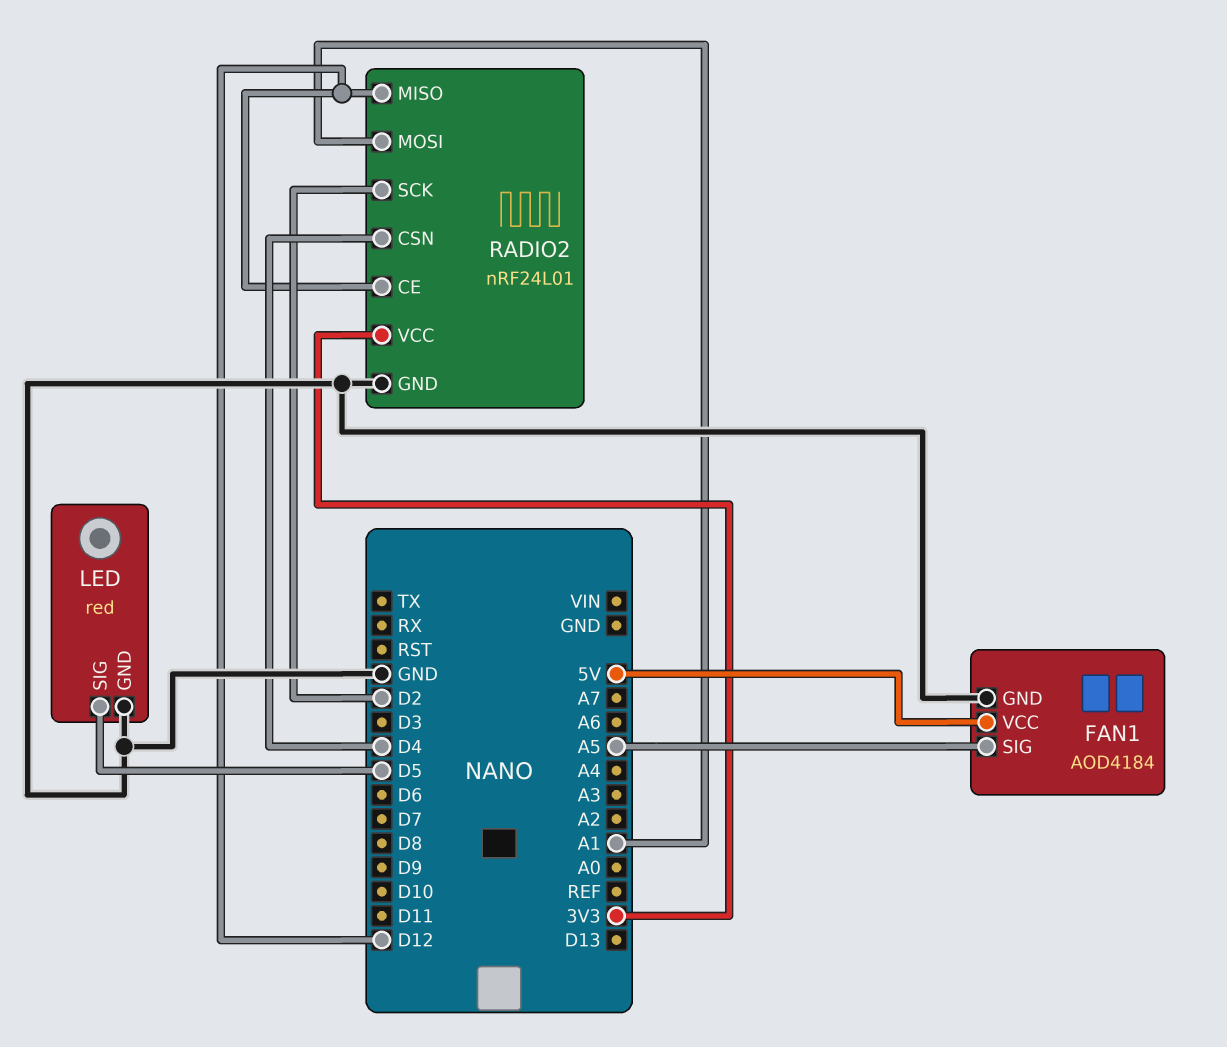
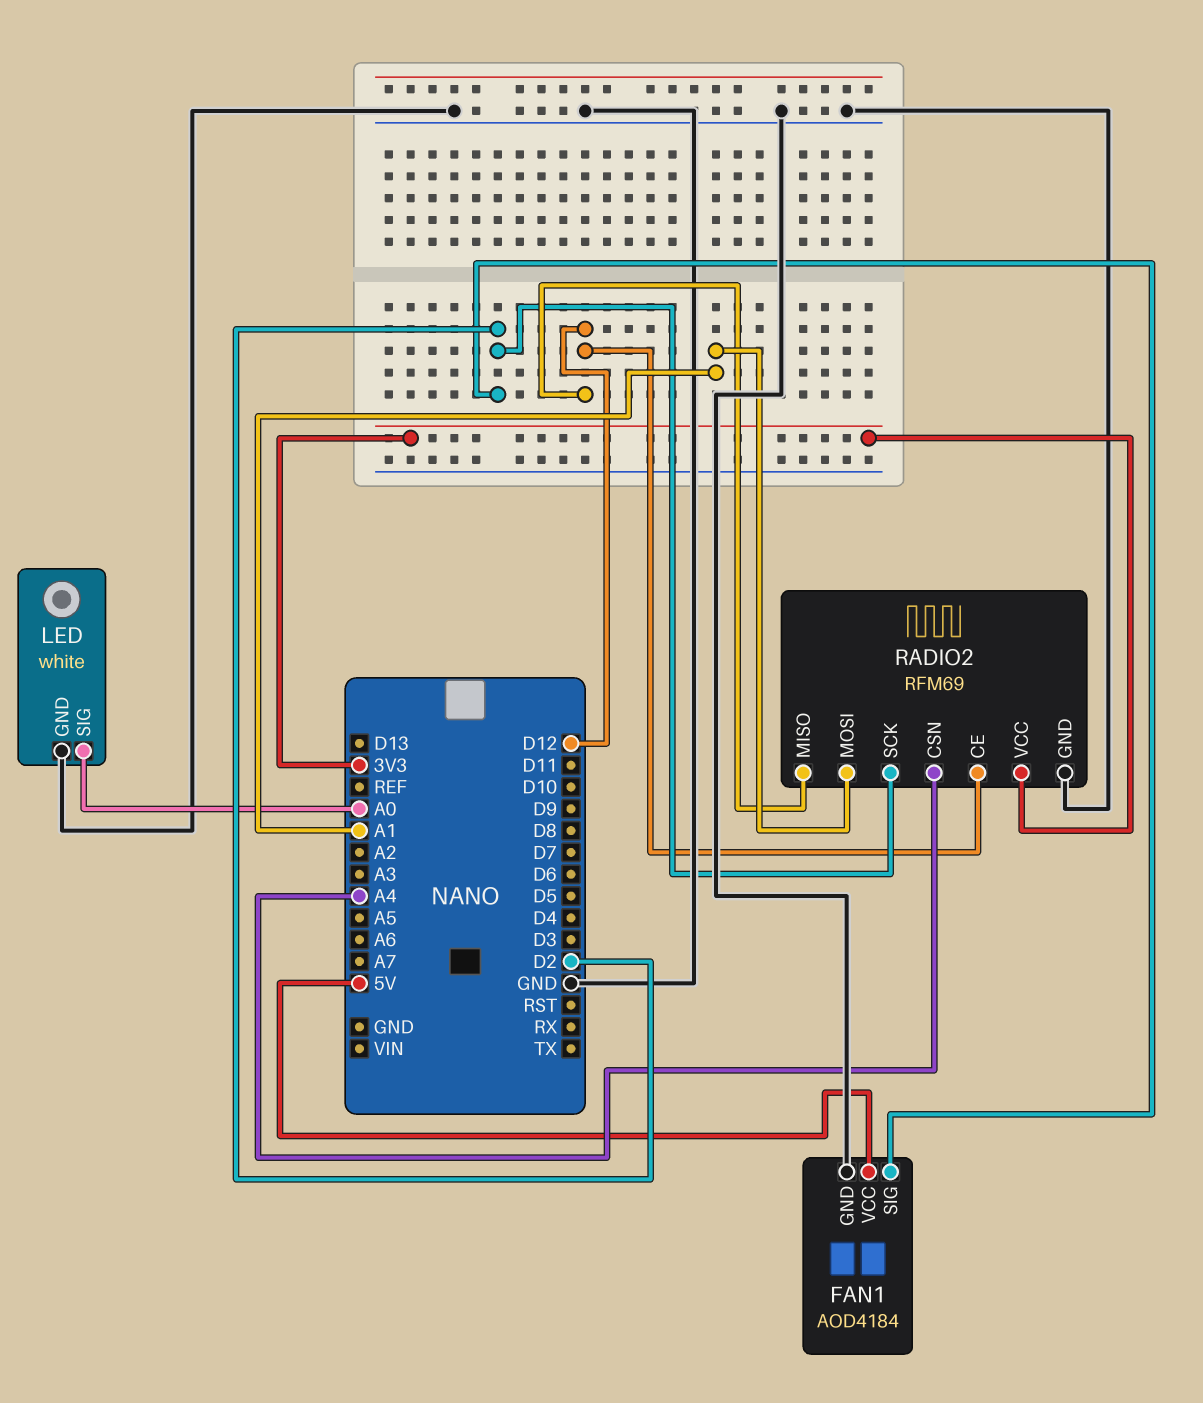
FAN1 pin SIG: A5 -> D2
LED: red -> white
LED pin SIG: D5 -> A0
RADIO2: nRF24L01 -> RFM69
RADIO2 pin CSN: D4 -> A4

